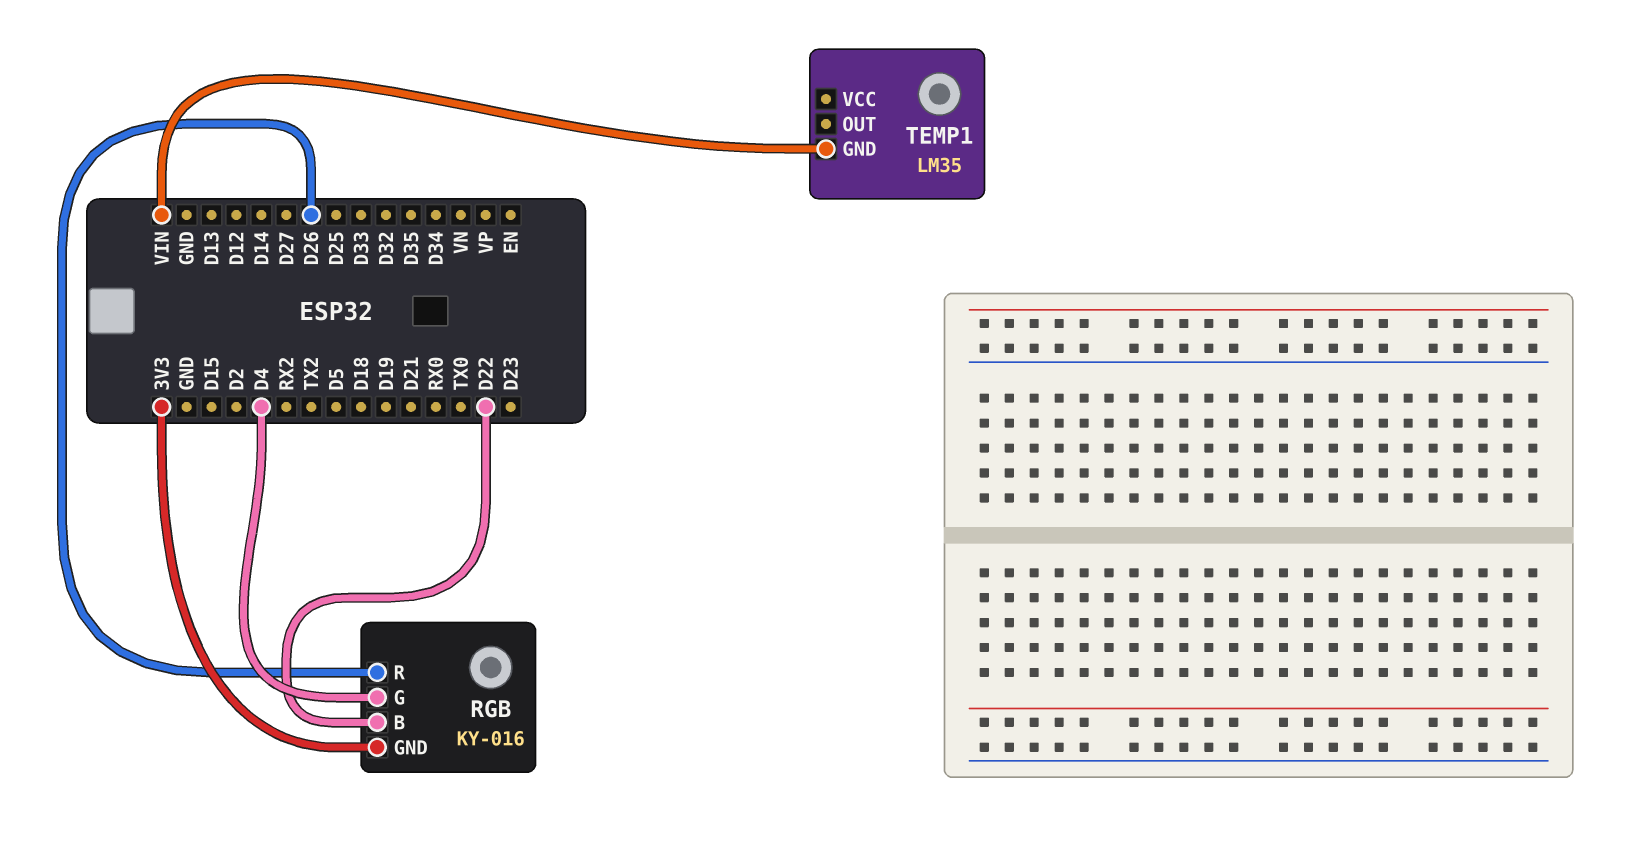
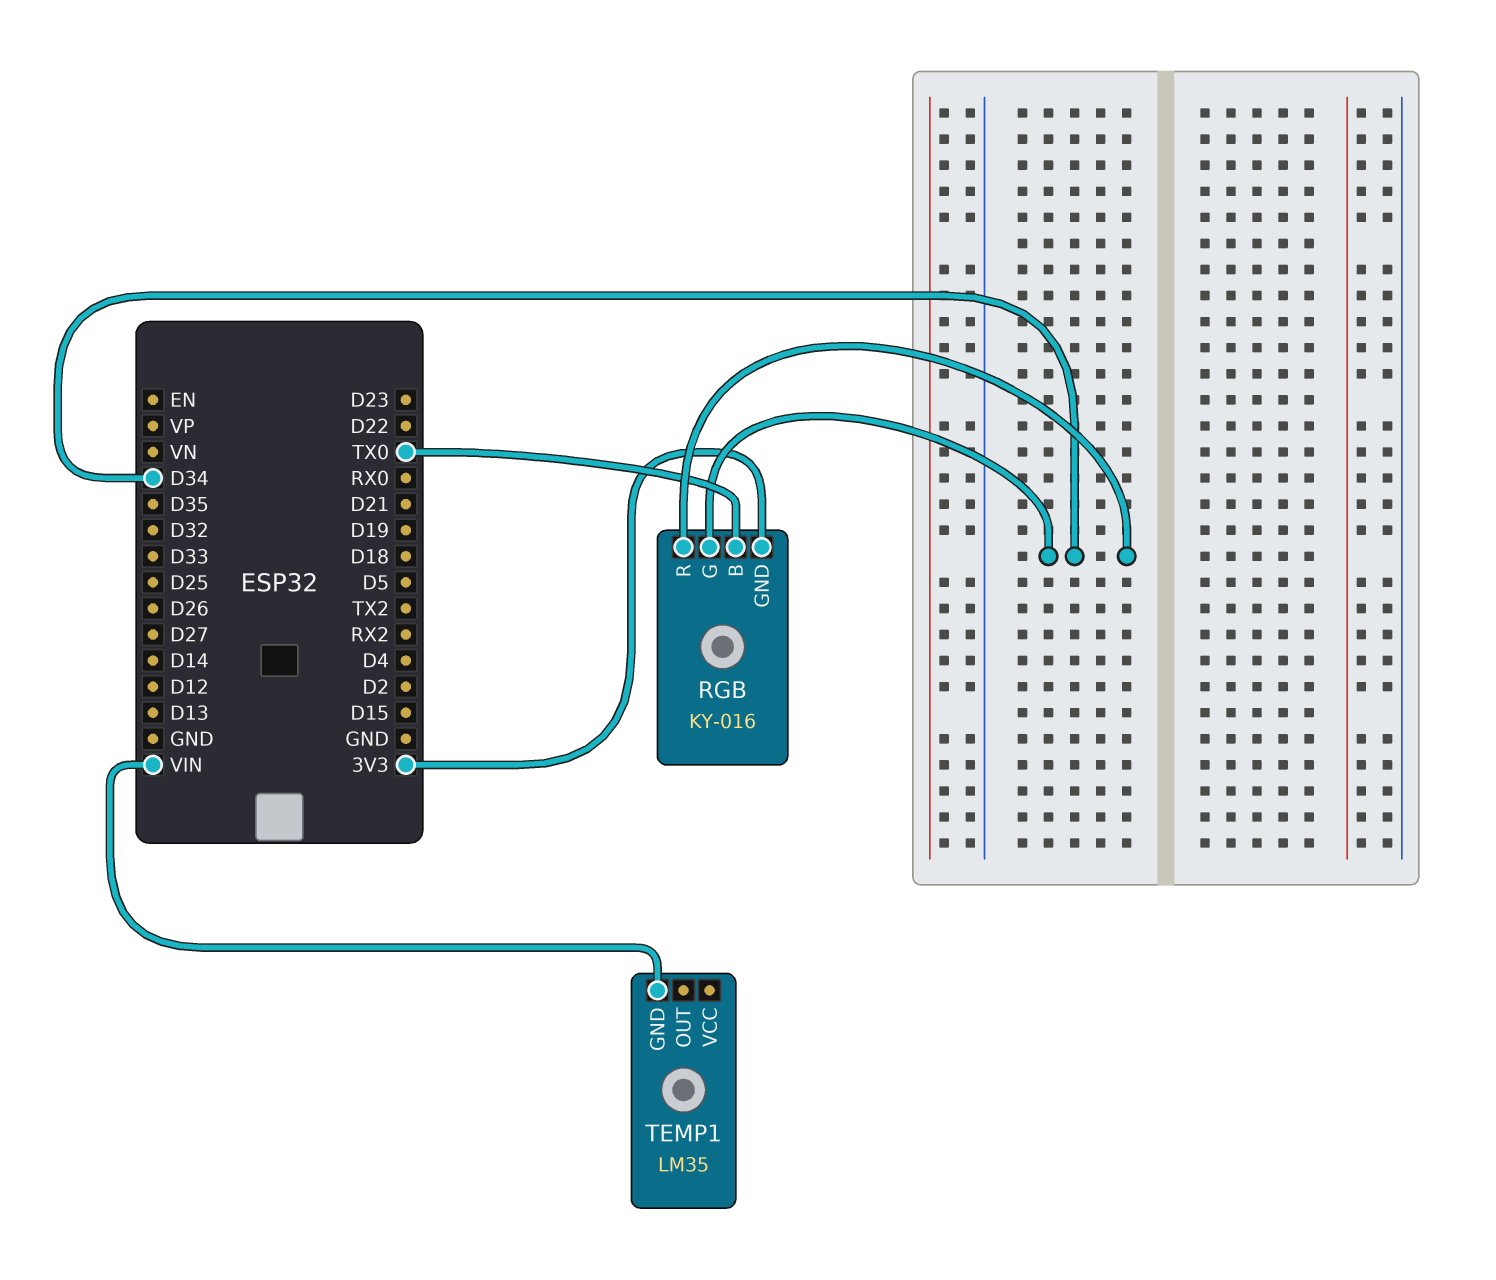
RGB pin B: D22 -> TX0
RGB pin G: D4 -> D34
RGB pin R: D26 -> D34

